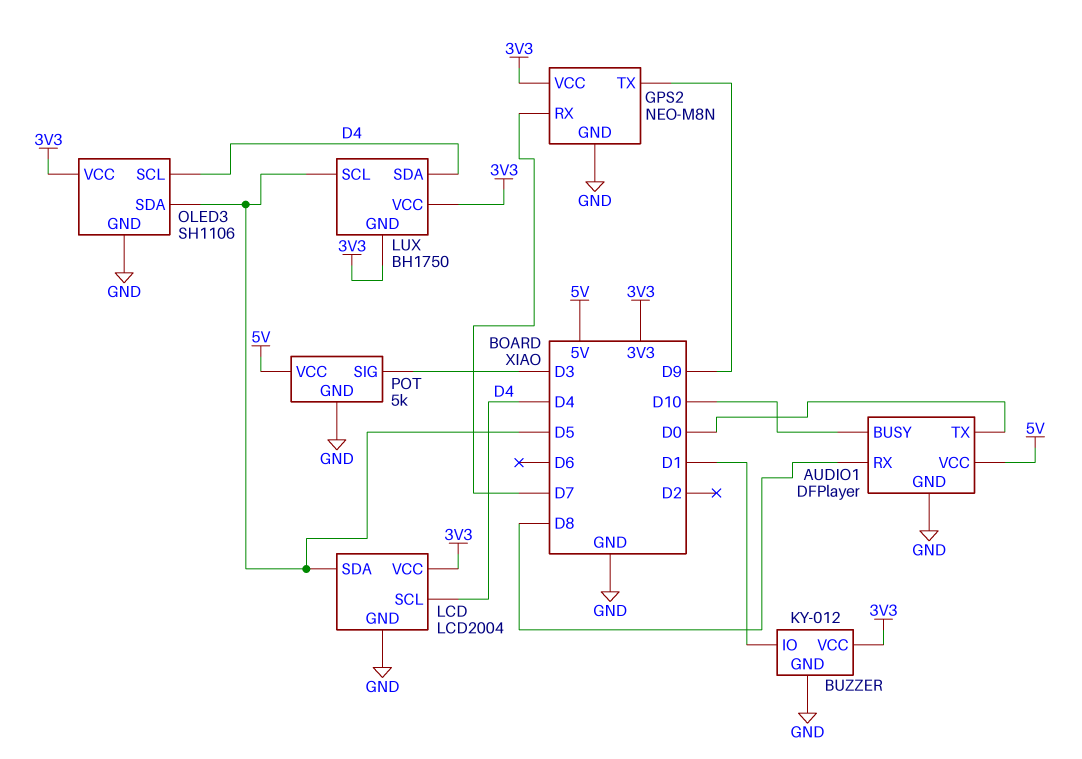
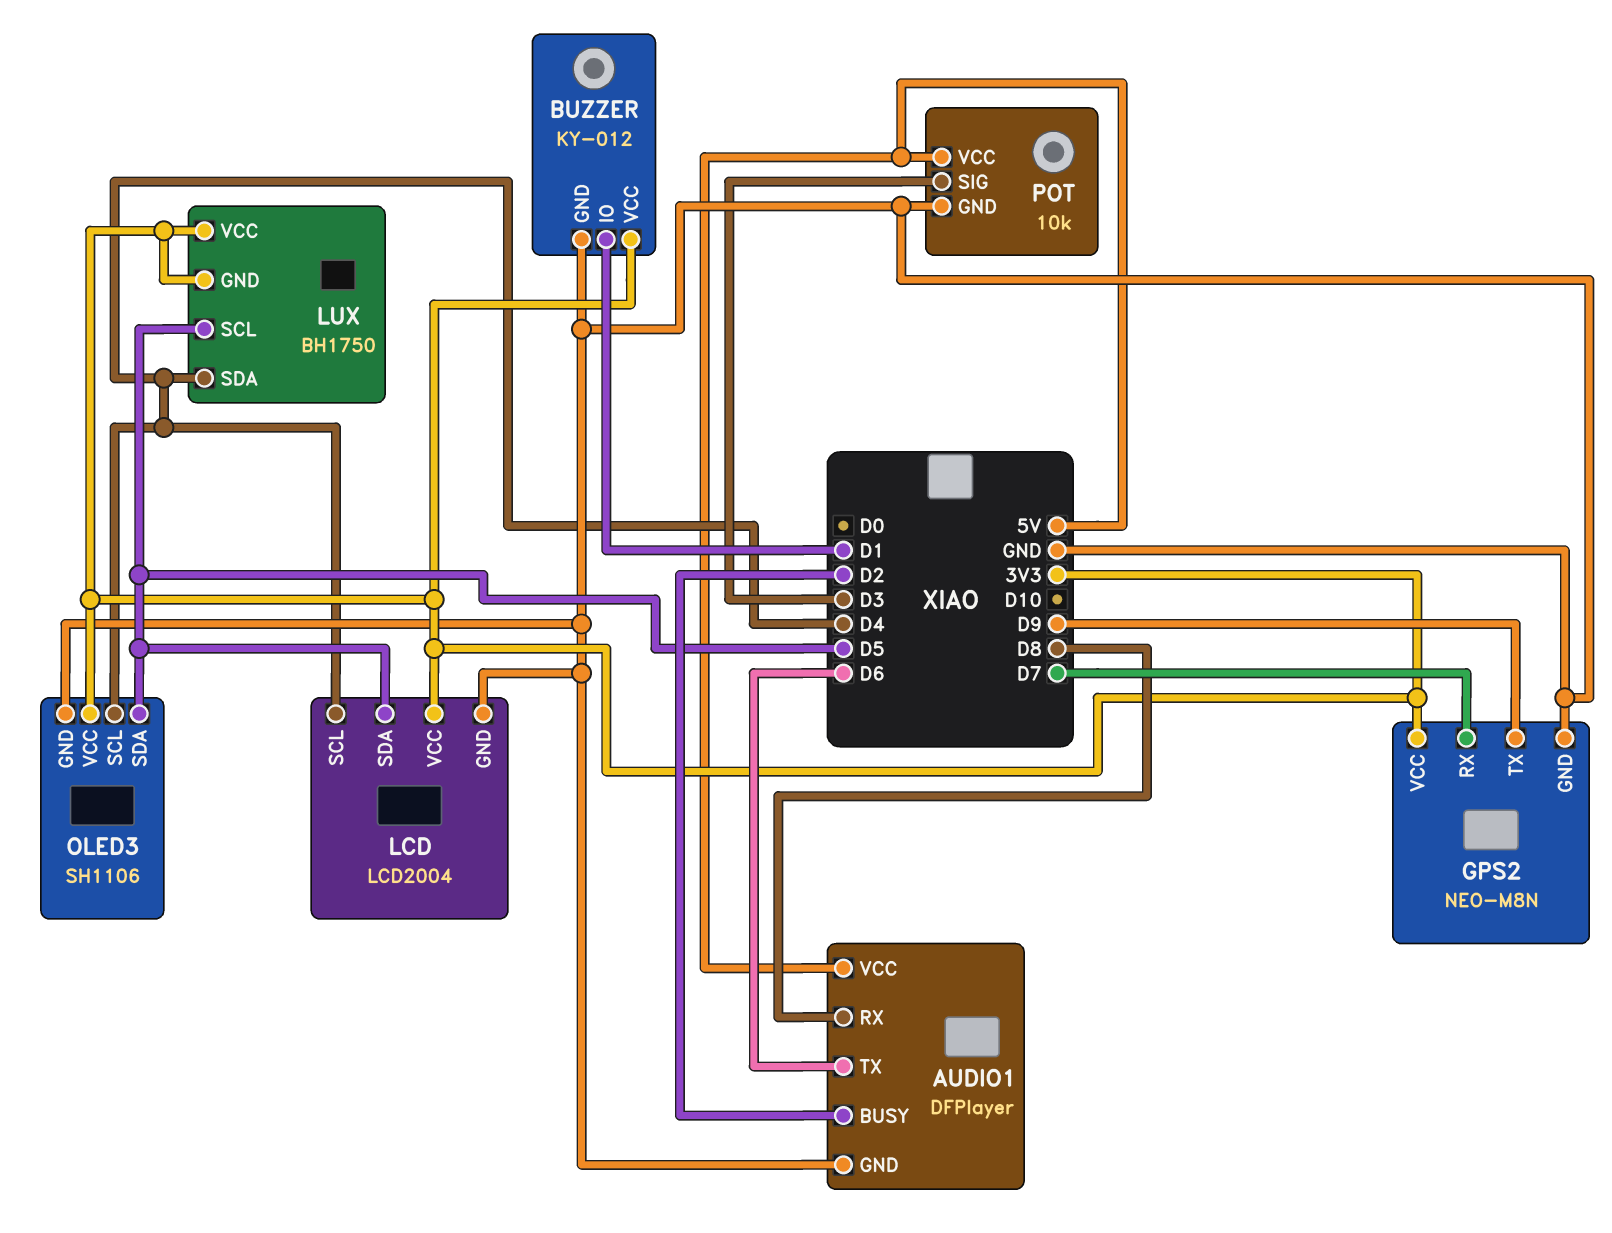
AUDIO1 pin BUSY: D10 -> D2
AUDIO1 pin TX: D0 -> D6
POT: 5k -> 10k

